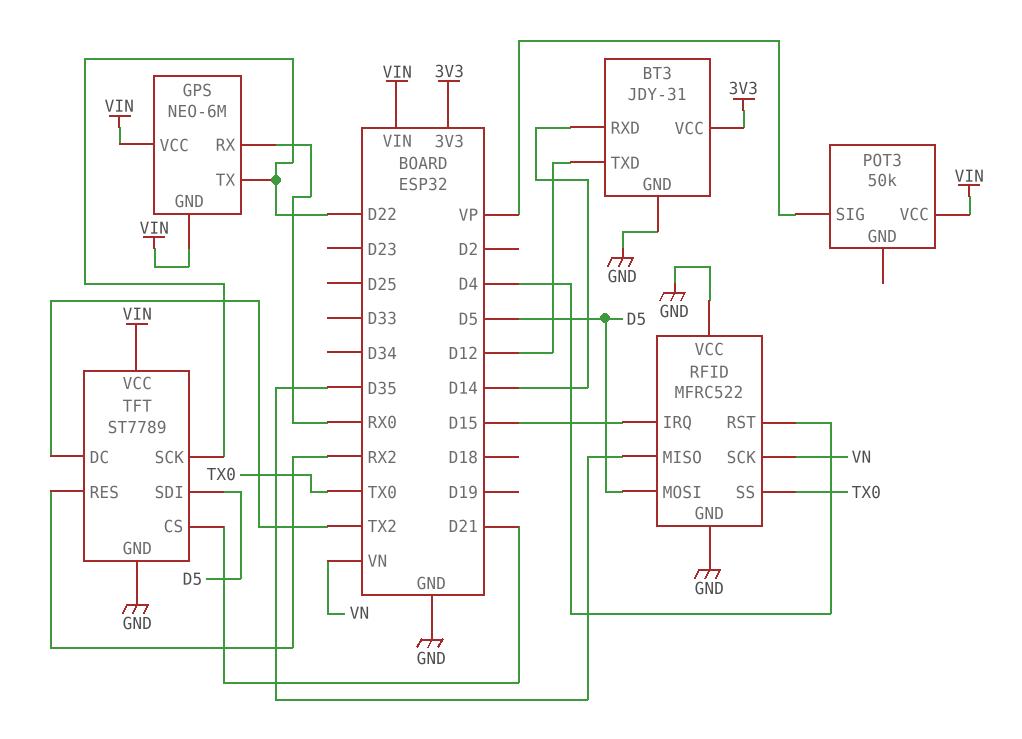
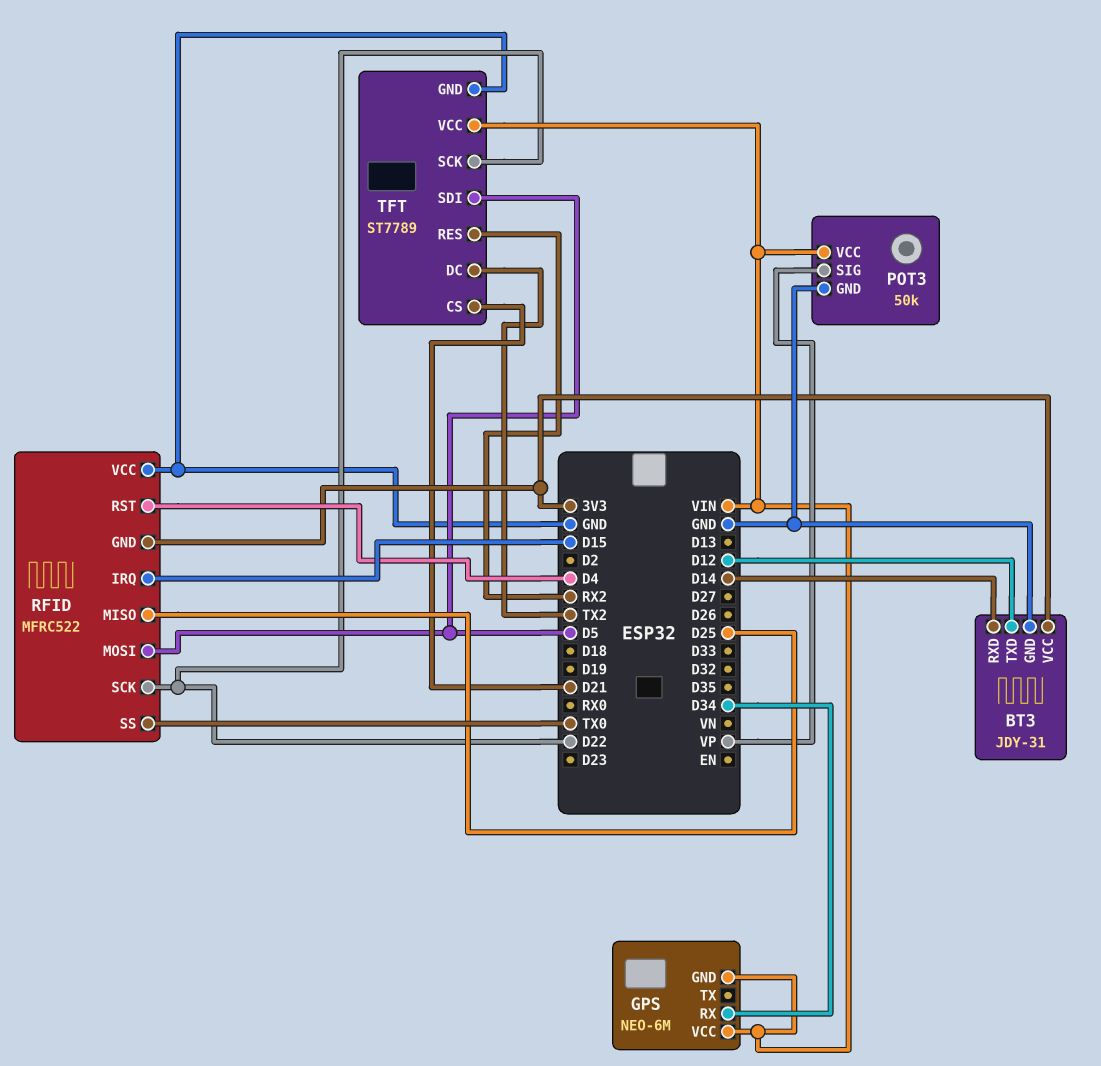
GPS pin RX: RX0 -> D34
GPS pin TX: D22 -> none
POT3 pin GND: none -> GND
RFID pin GND: GND -> 3V3
RFID pin MISO: D35 -> D25
RFID pin SCK: VN -> D22

